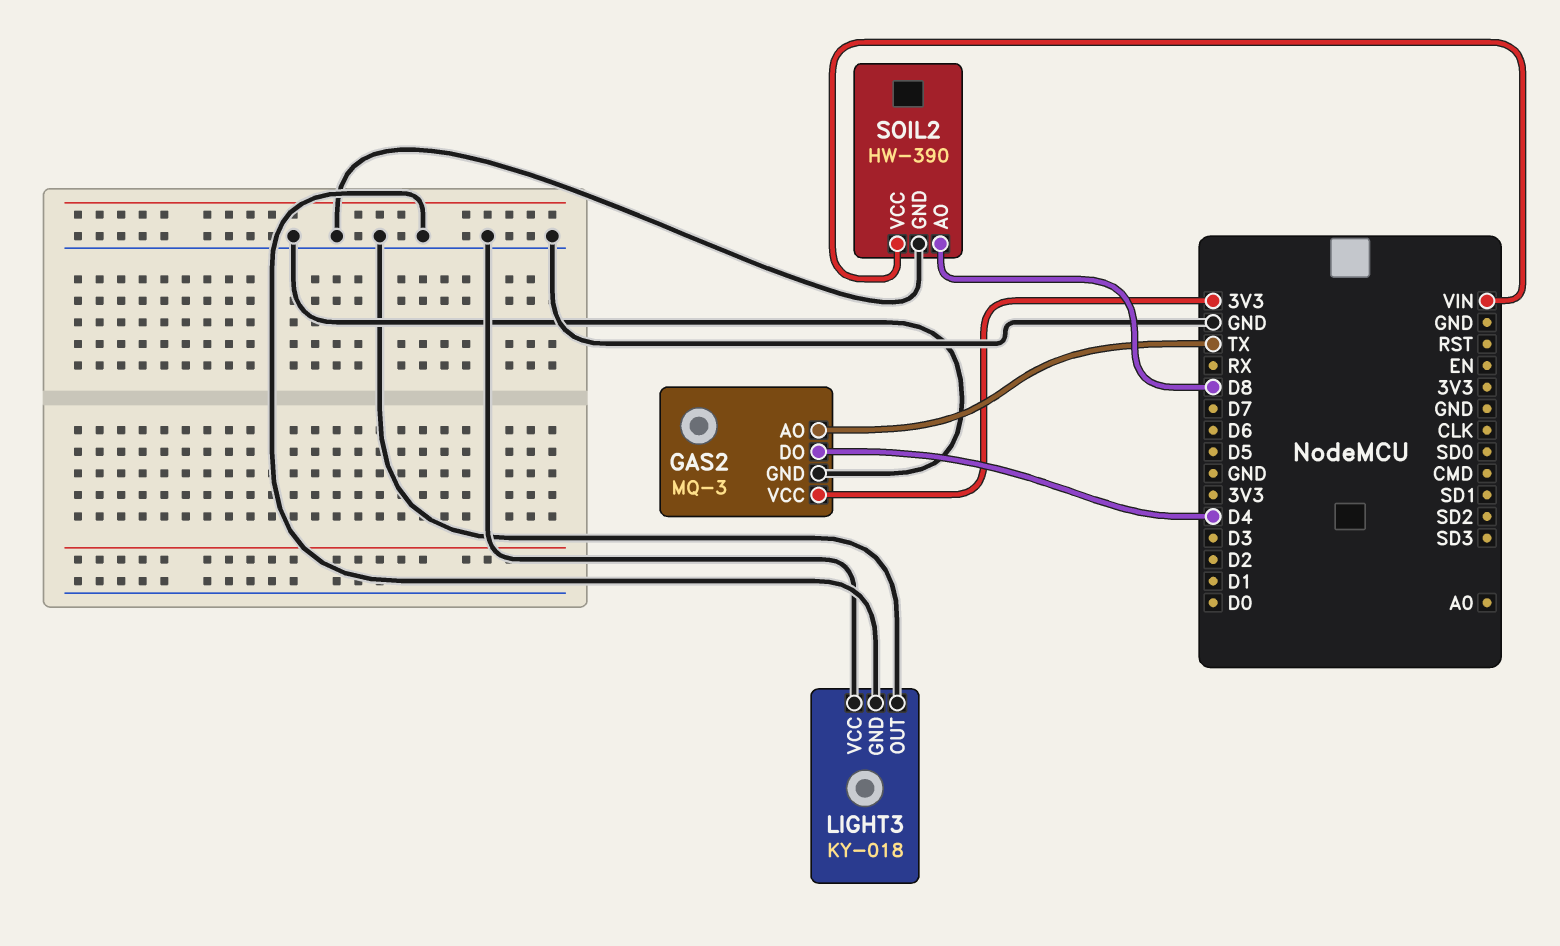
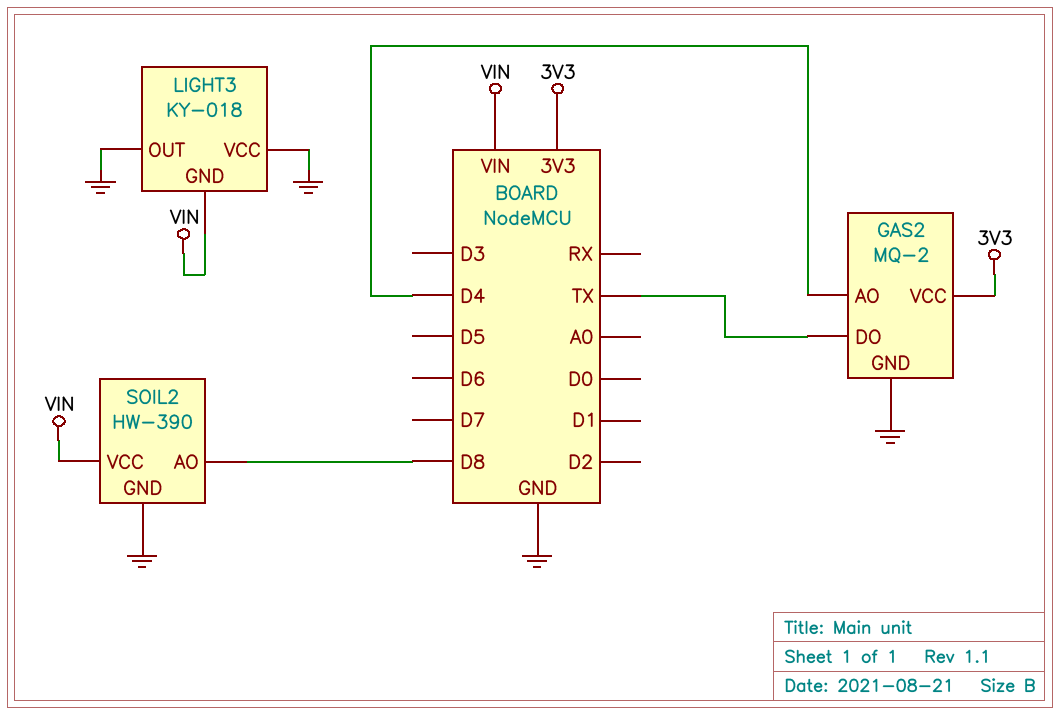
GAS2: MQ-3 -> MQ-2
GAS2 pin AO: TX -> D4
GAS2 pin DO: D4 -> TX
LIGHT3 pin GND: GND -> VIN

